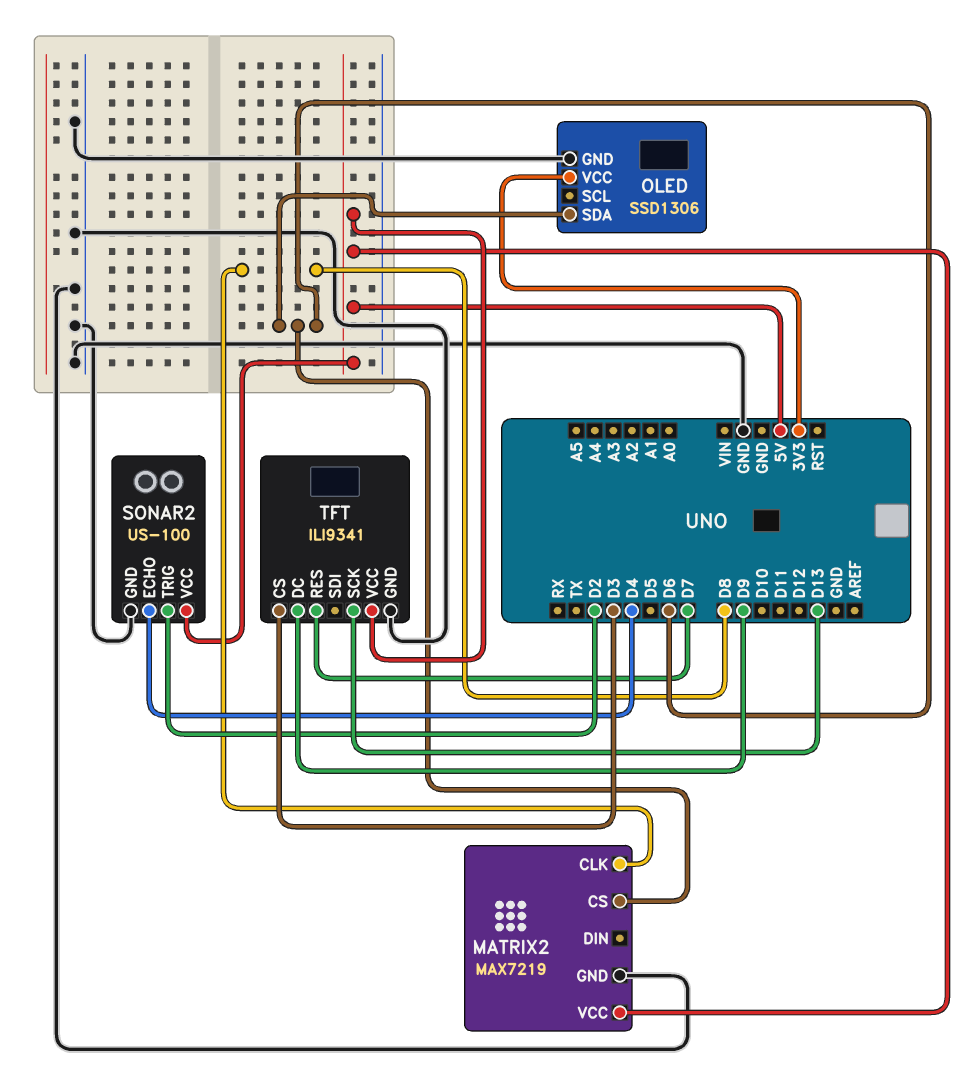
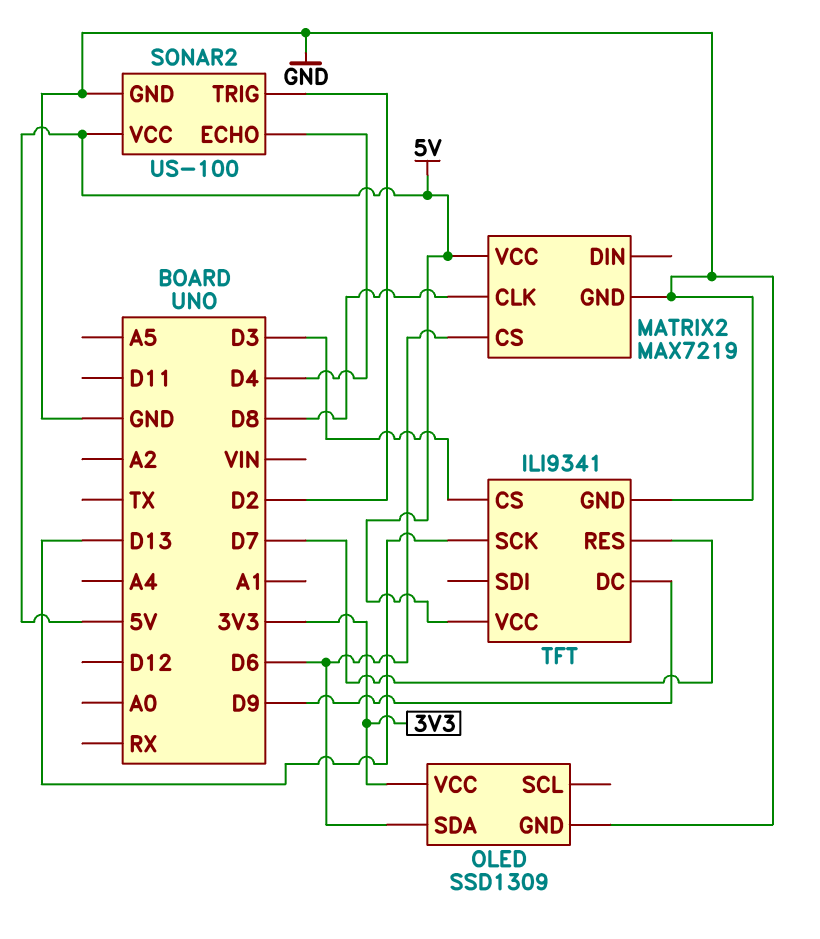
OLED: SSD1306 -> SSD1309

